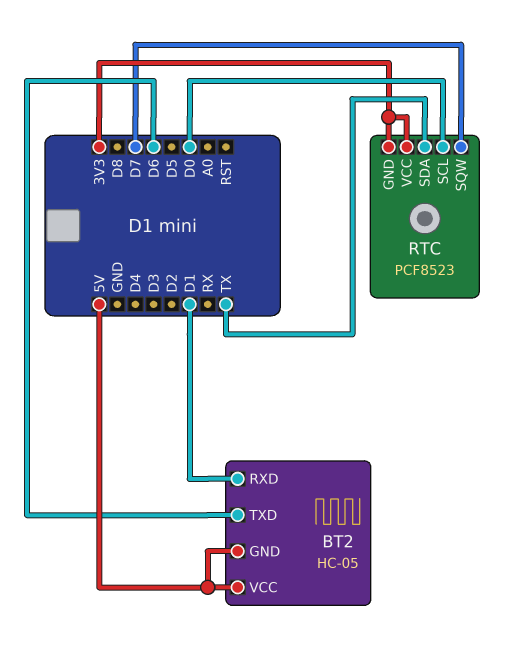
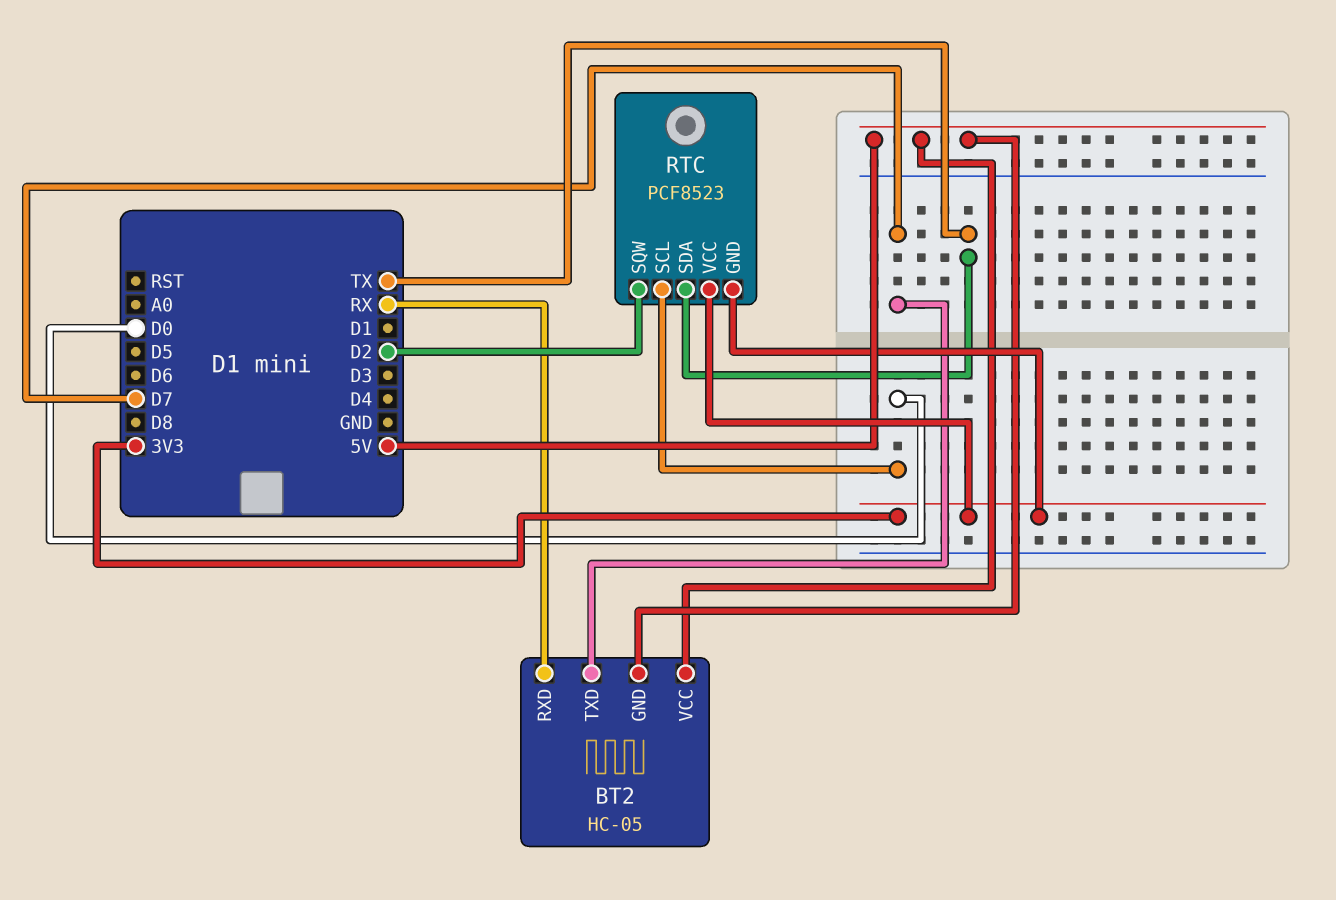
BT2 pin RXD: D1 -> RX
BT2 pin TXD: D6 -> D7
RTC pin SQW: D7 -> D2

